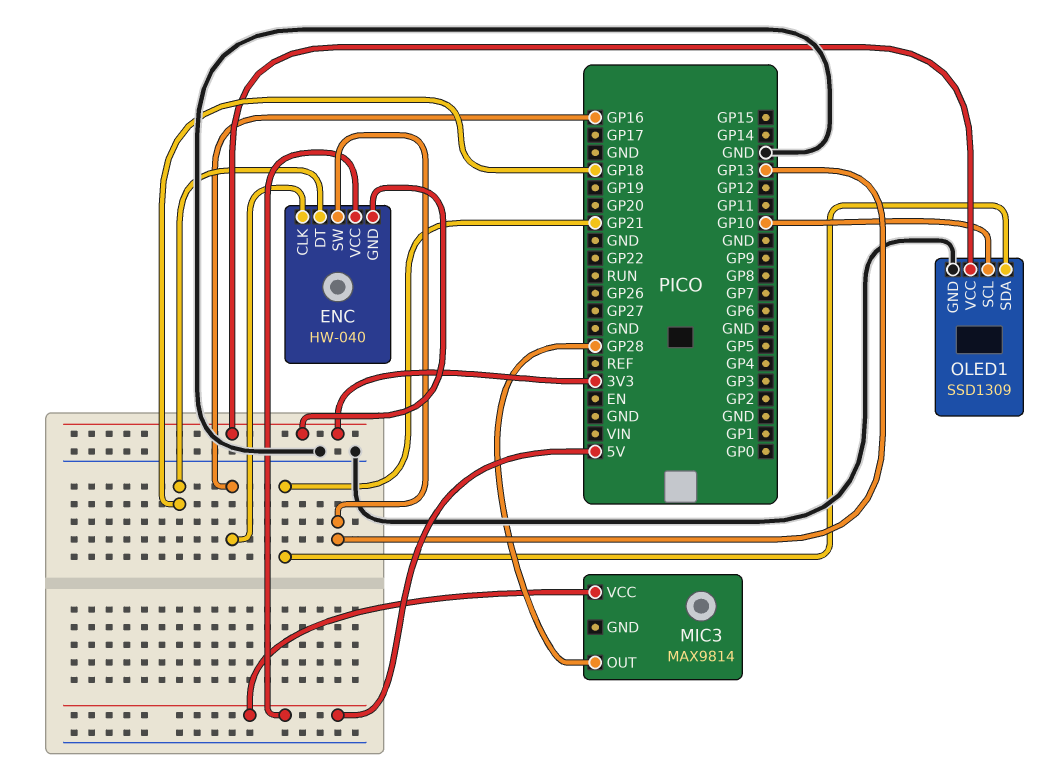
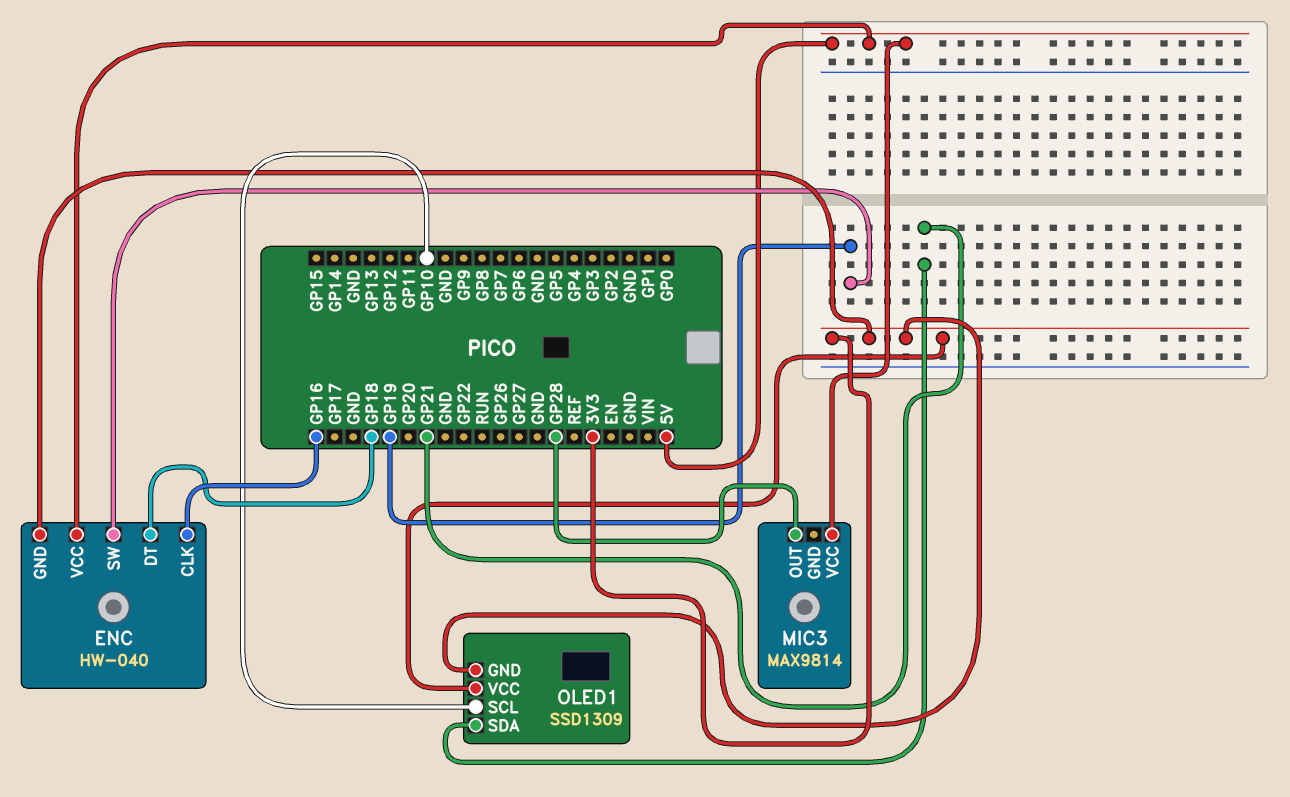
ENC pin SW: GP13 -> GP19
OLED1 pin GND: GND -> 3V3

